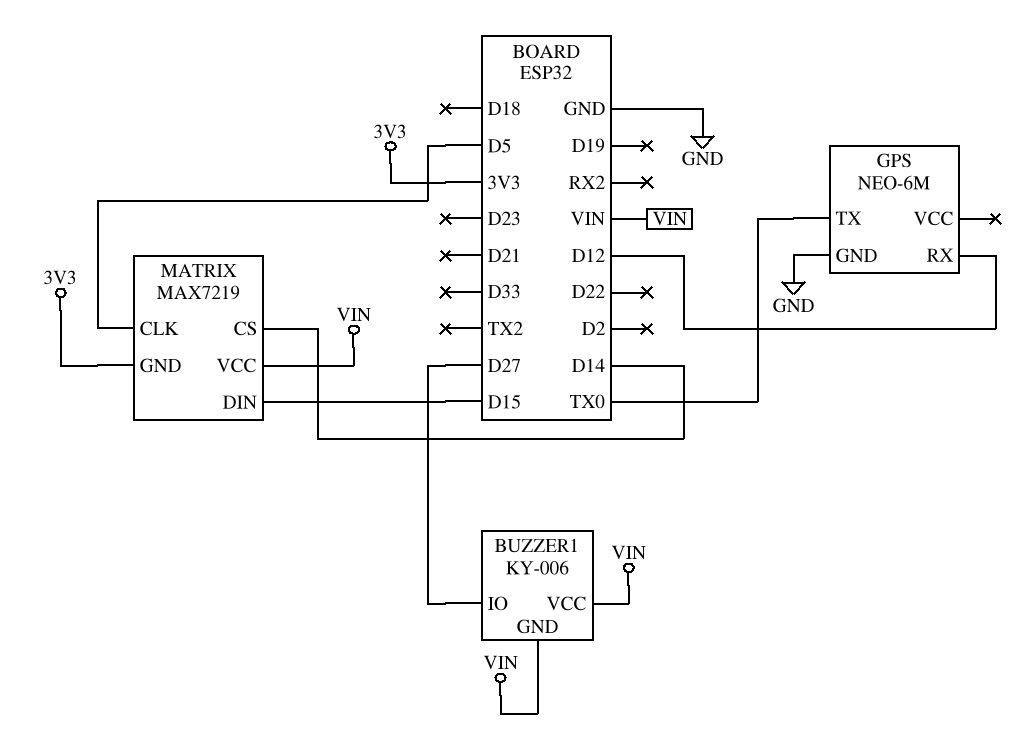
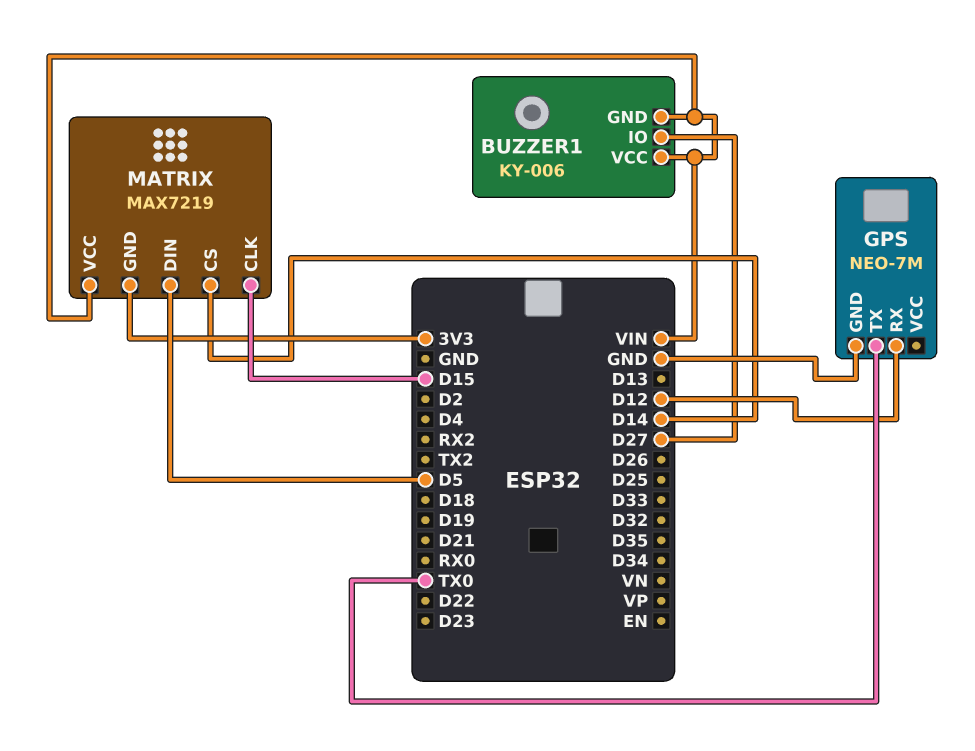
GPS: NEO-6M -> NEO-7M
MATRIX pin CLK: D5 -> D15
MATRIX pin DIN: D15 -> D5

